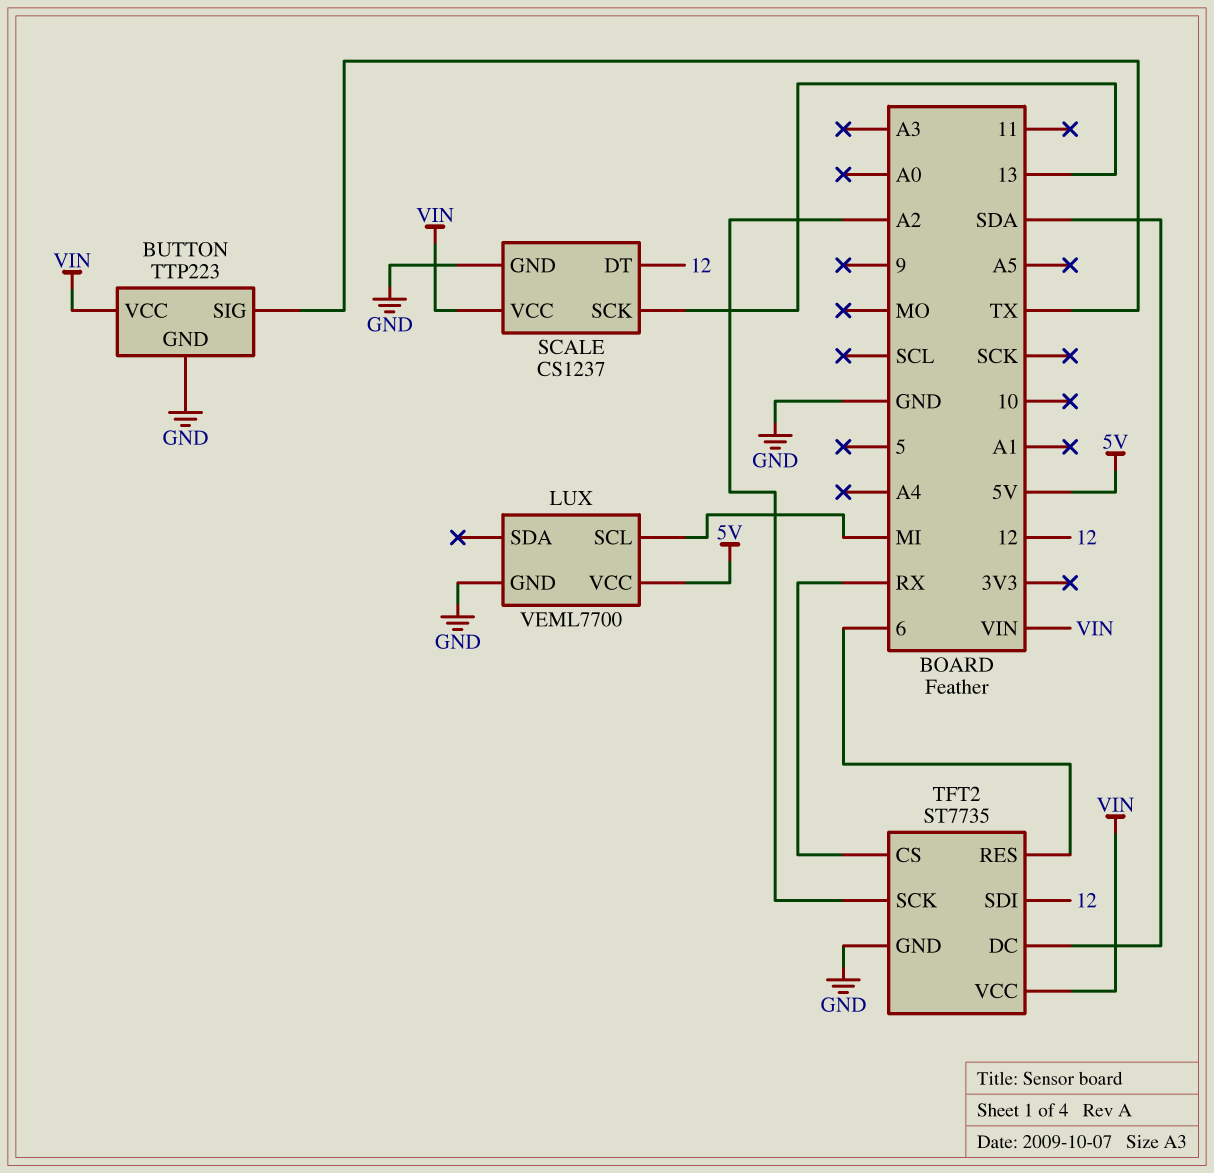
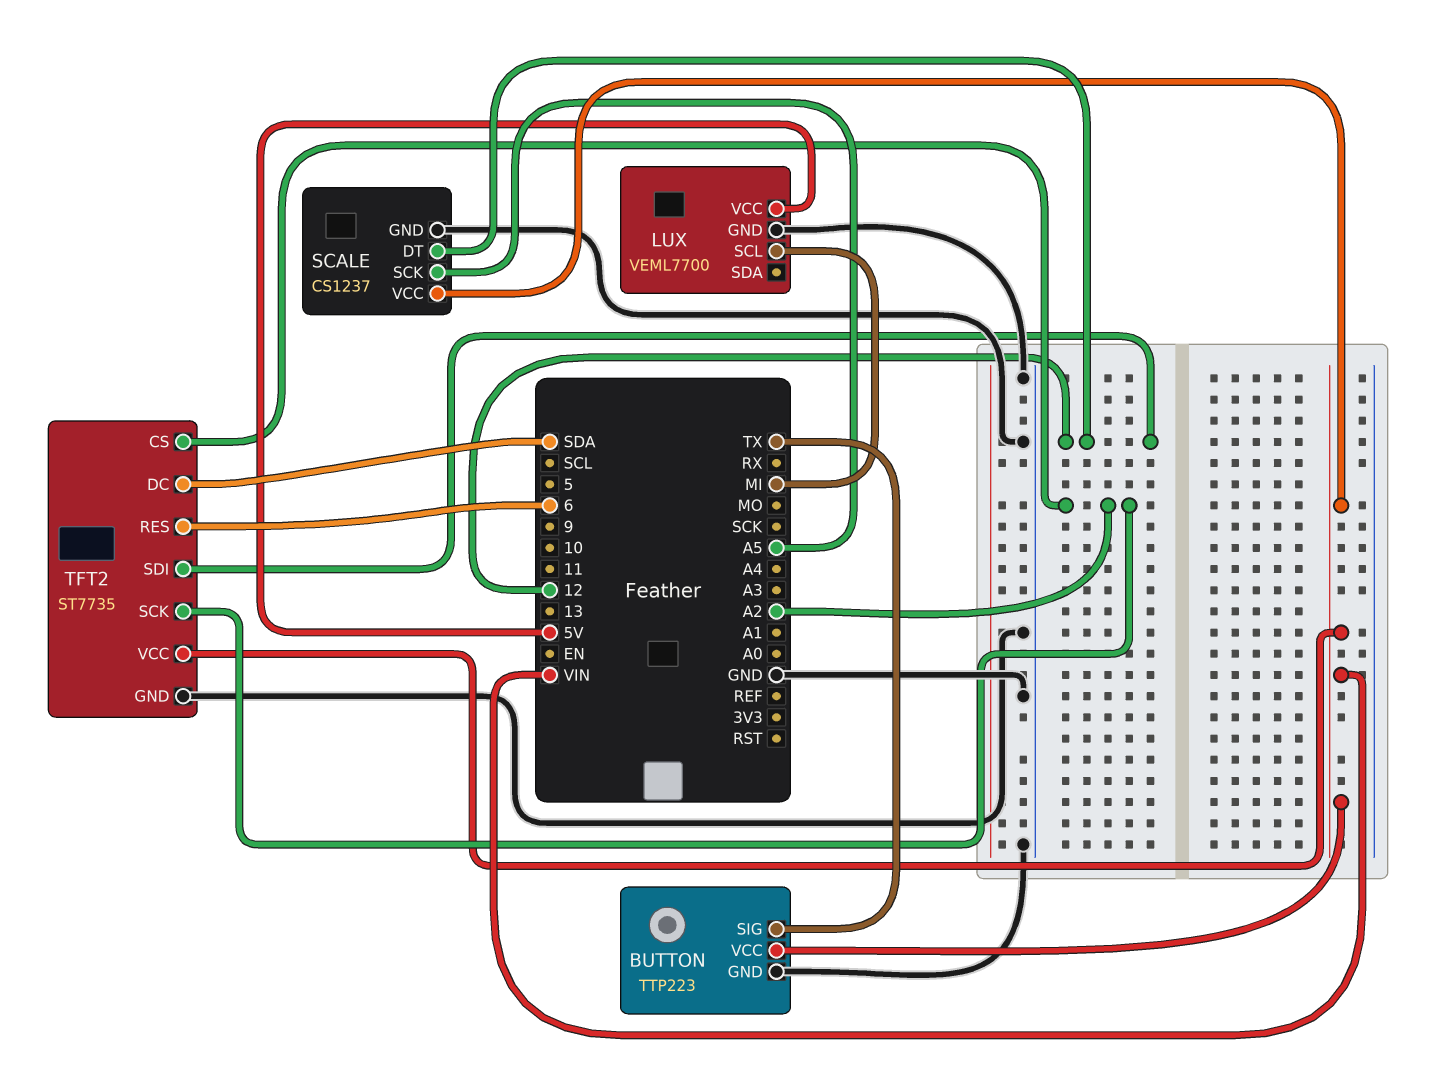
SCALE pin SCK: 13 -> A5
TFT2 pin CS: RX -> A2

